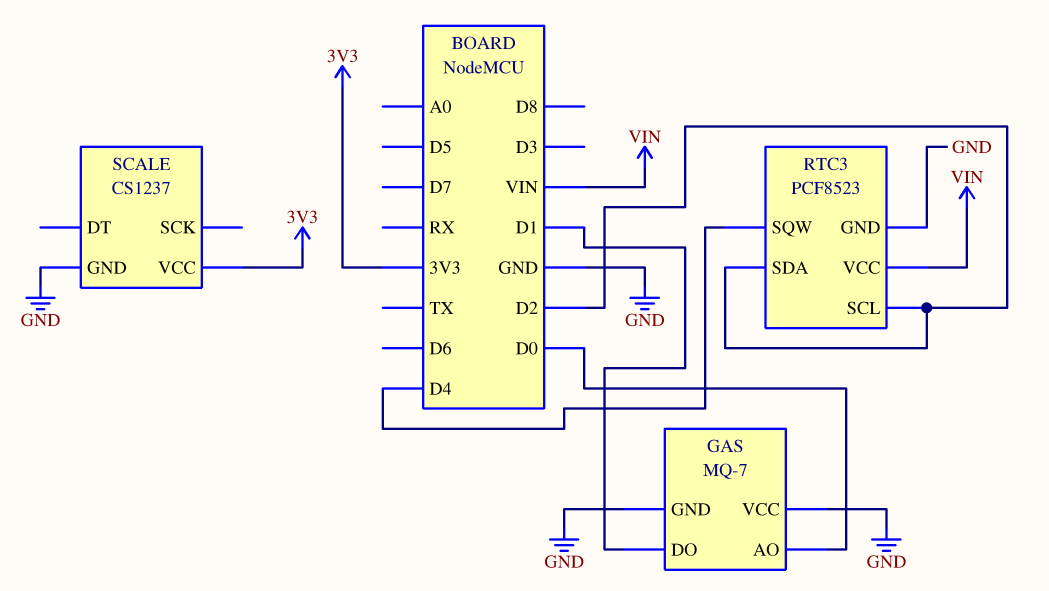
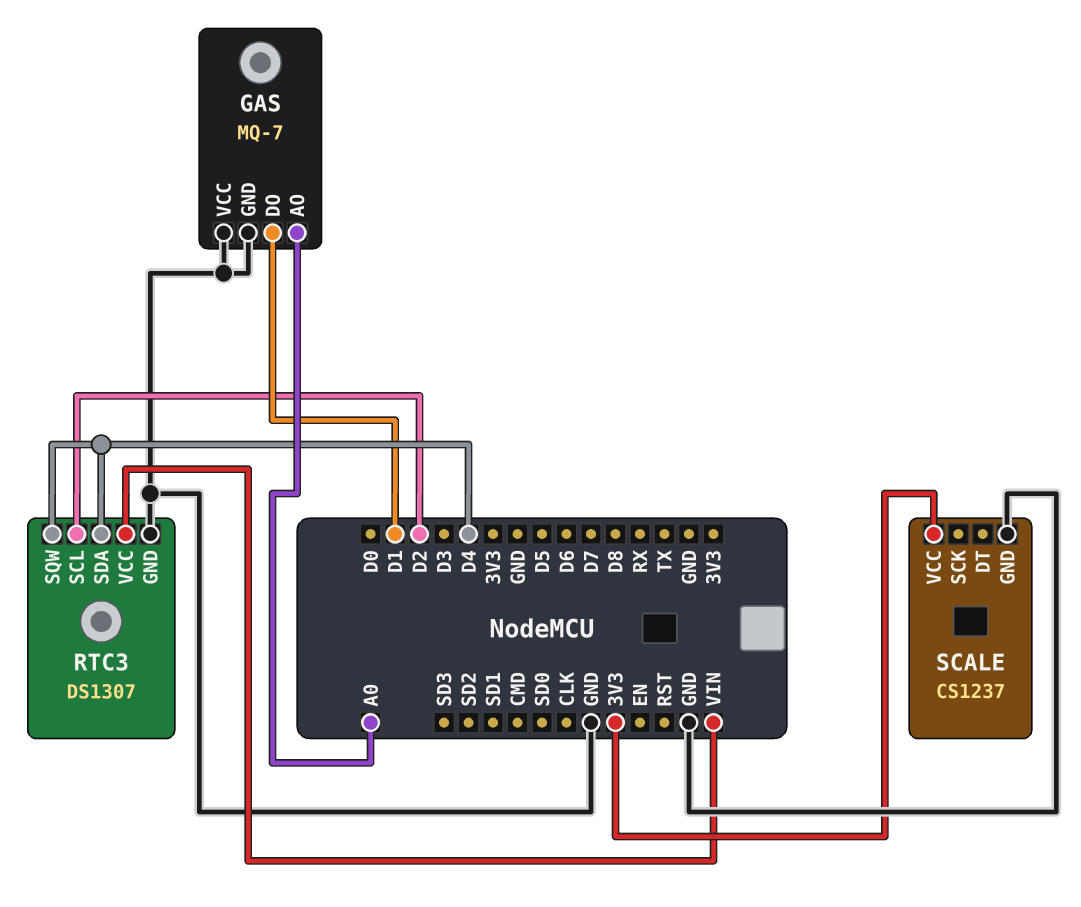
GAS pin AO: D0 -> A0
RTC3: PCF8523 -> DS1307
RTC3 pin SDA: D2 -> D4

